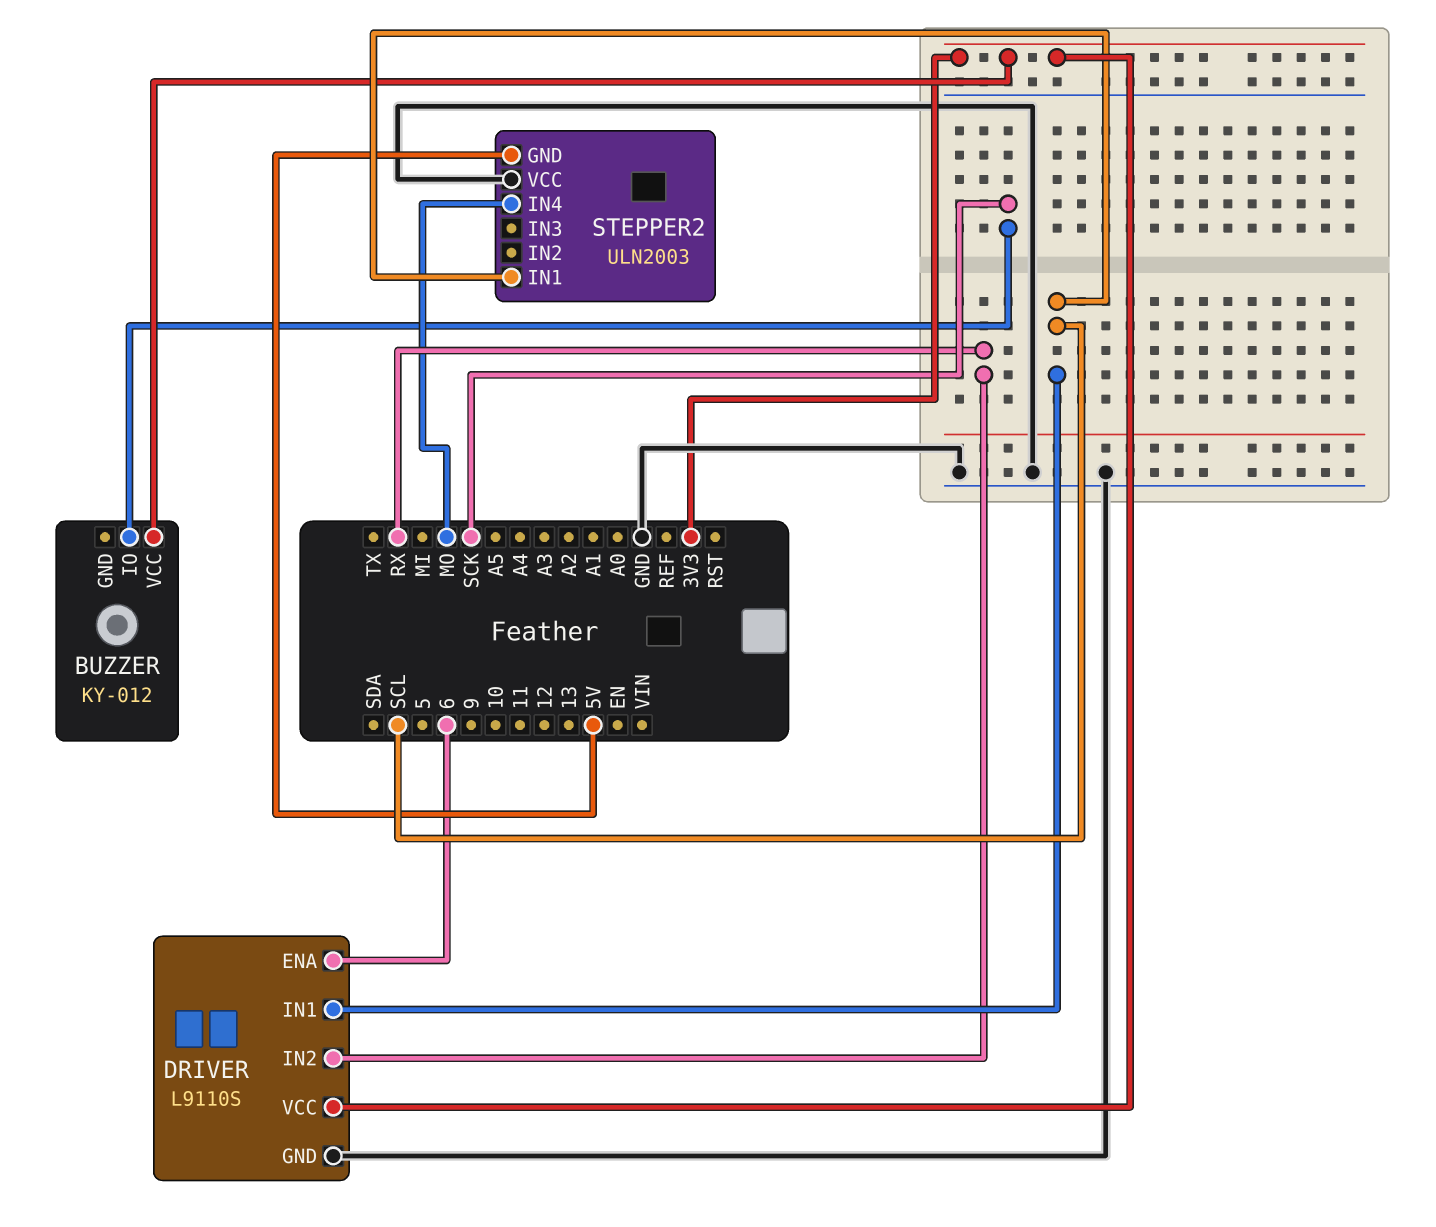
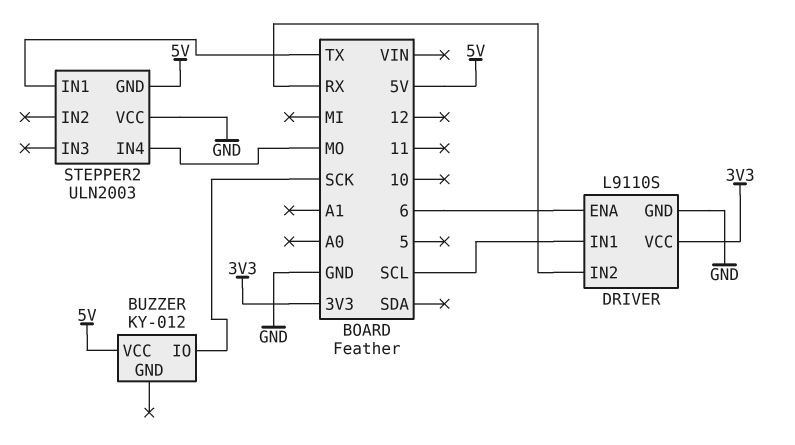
BUZZER pin VCC: 3V3 -> 5V
STEPPER2 pin IN1: SCL -> TX

